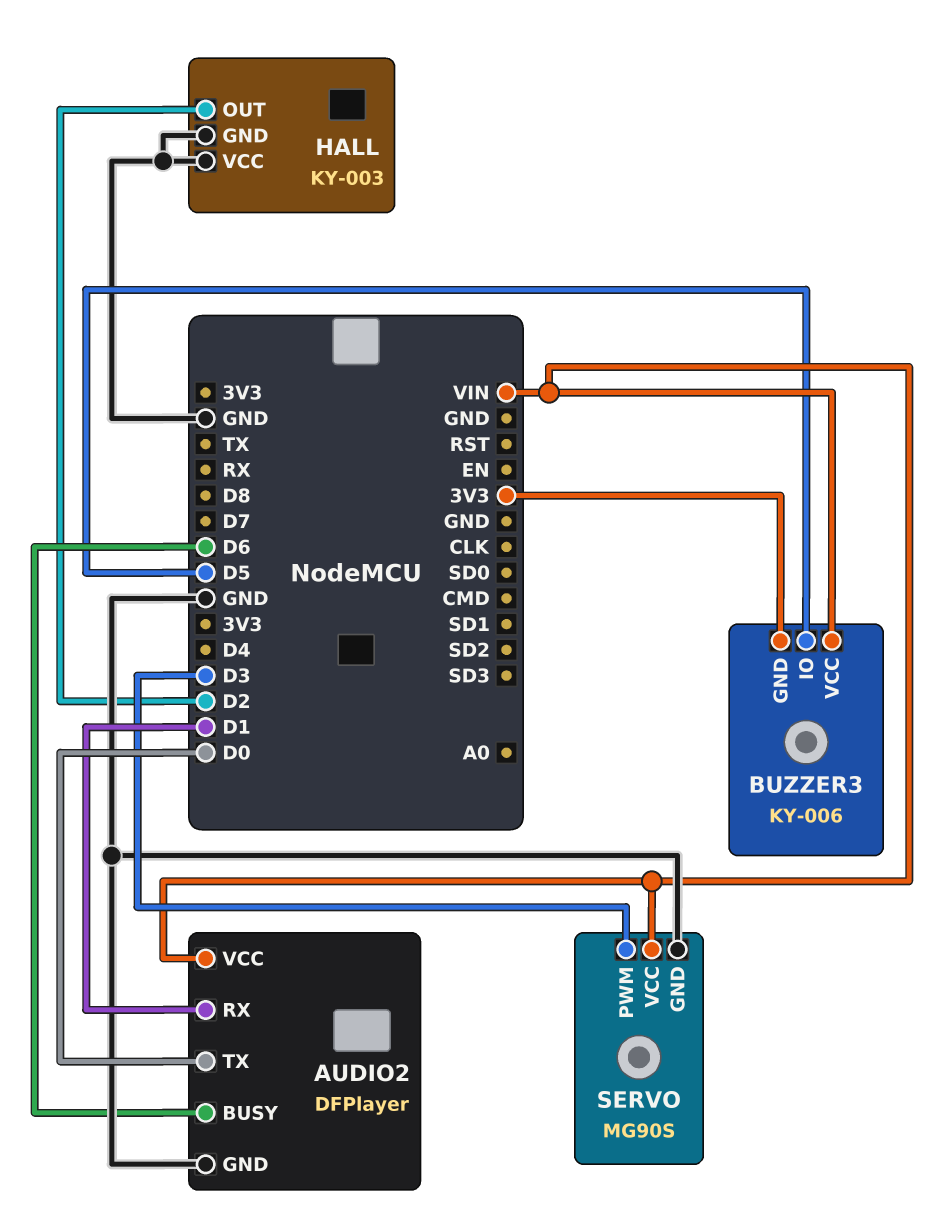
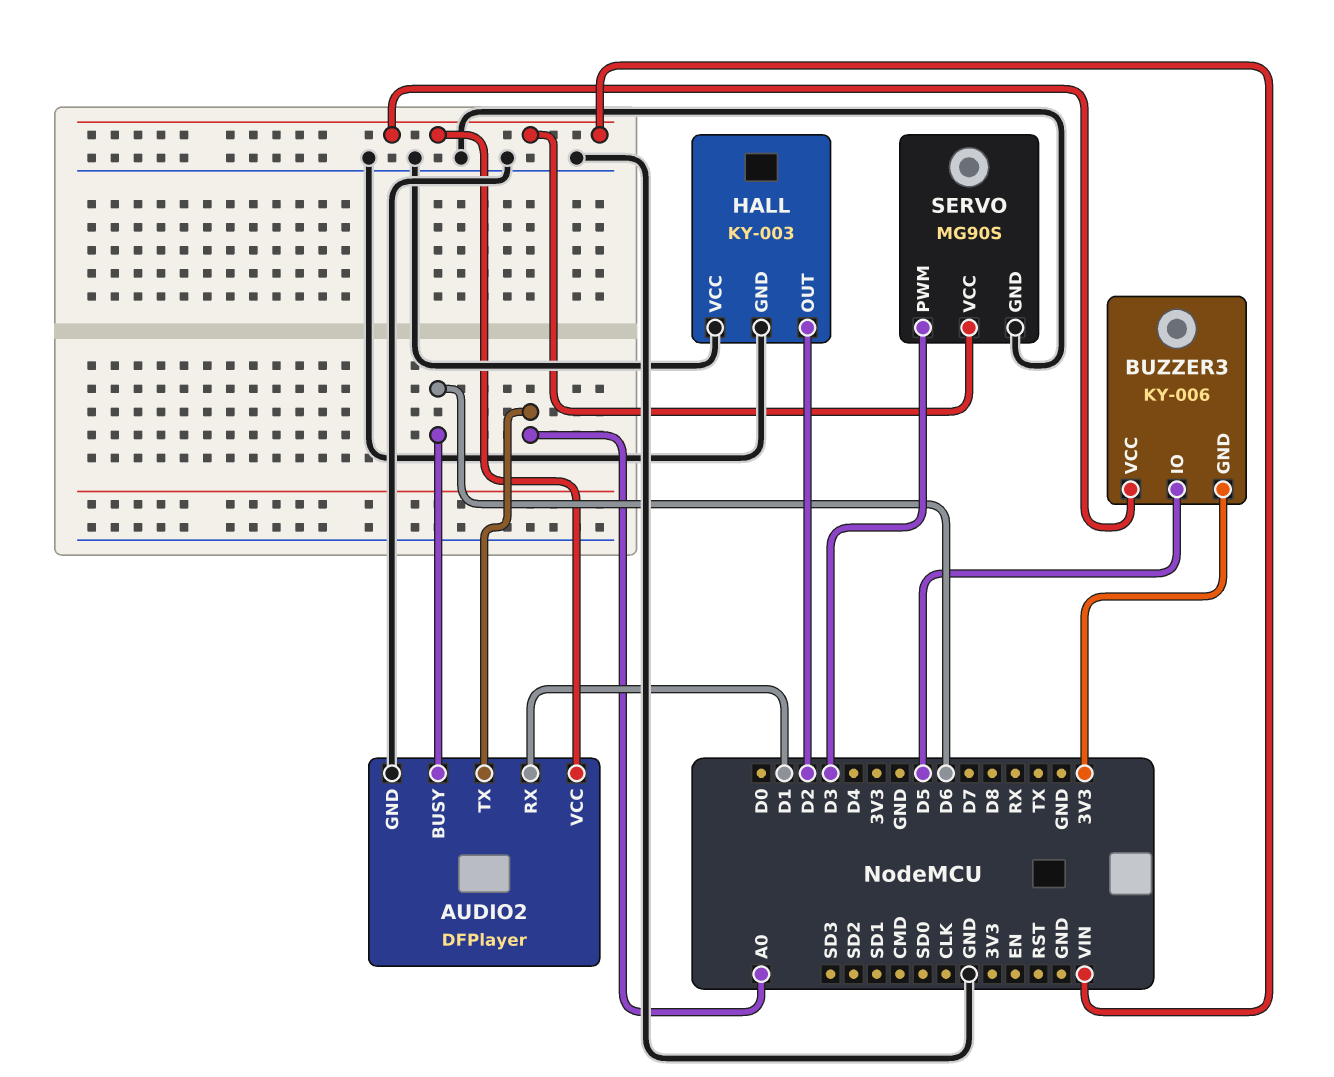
AUDIO2 pin TX: D0 -> A0

